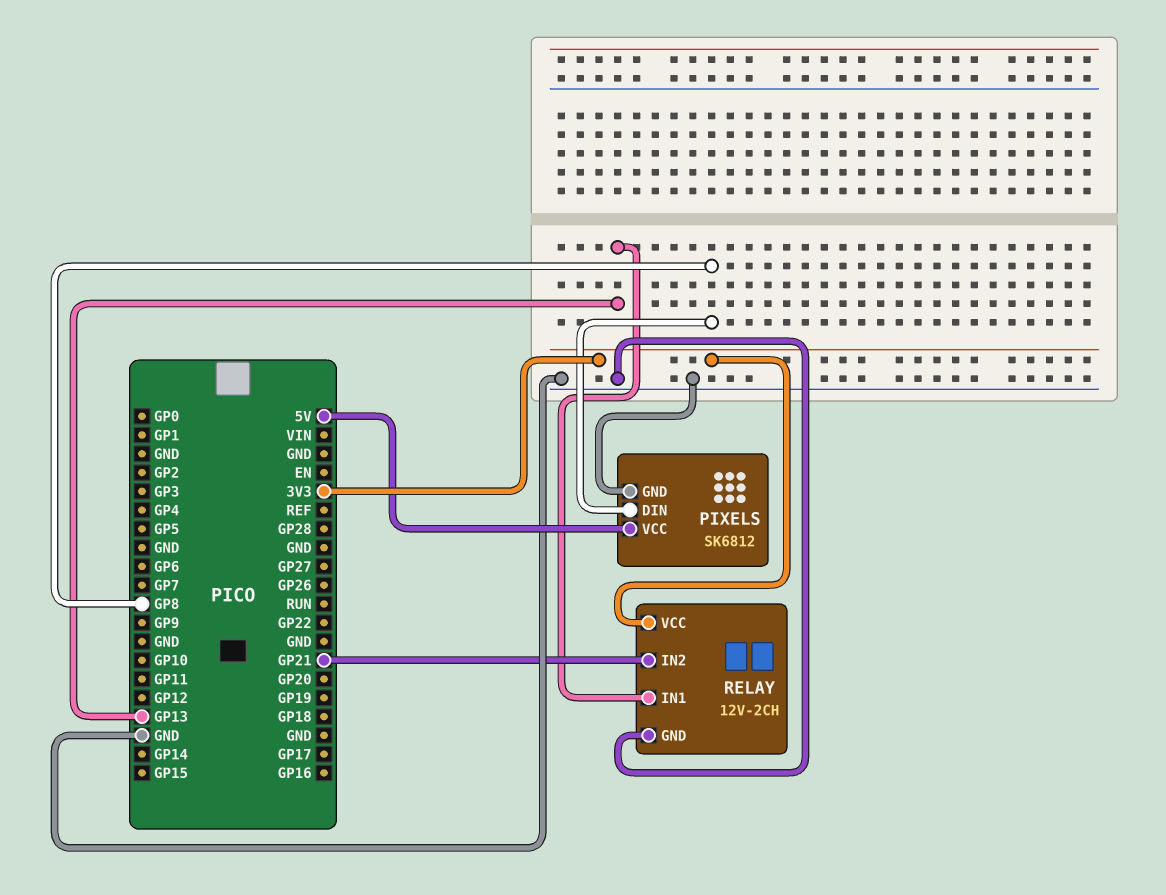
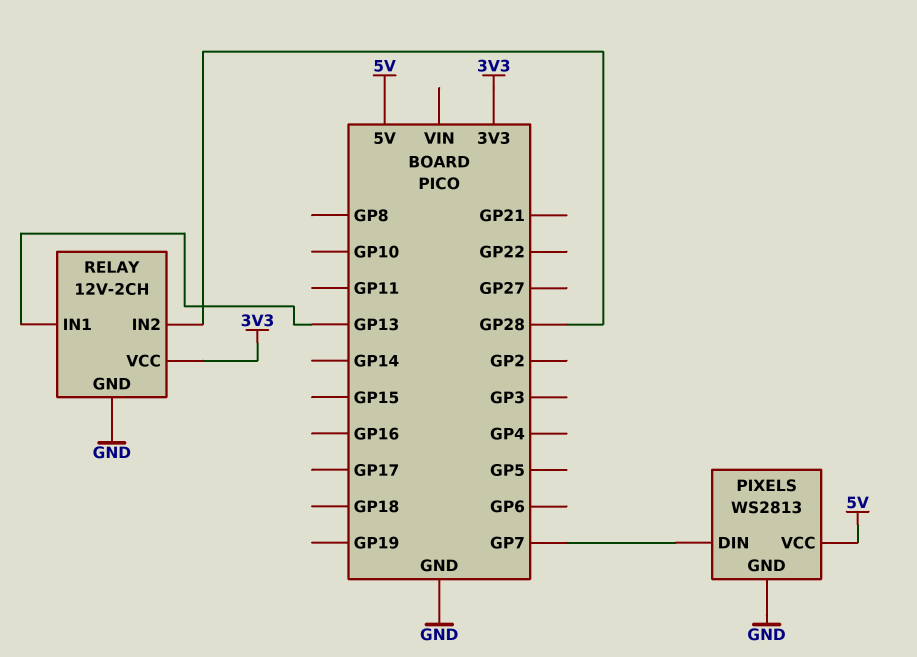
PIXELS: SK6812 -> WS2813
PIXELS pin DIN: GP8 -> GP7
RELAY pin IN2: GP21 -> GP28

